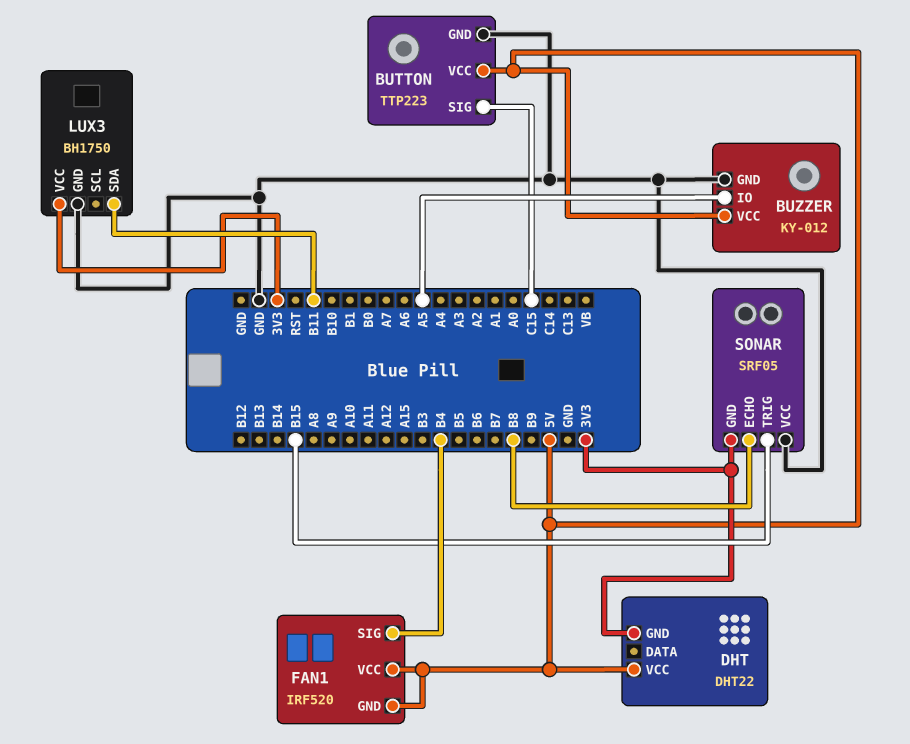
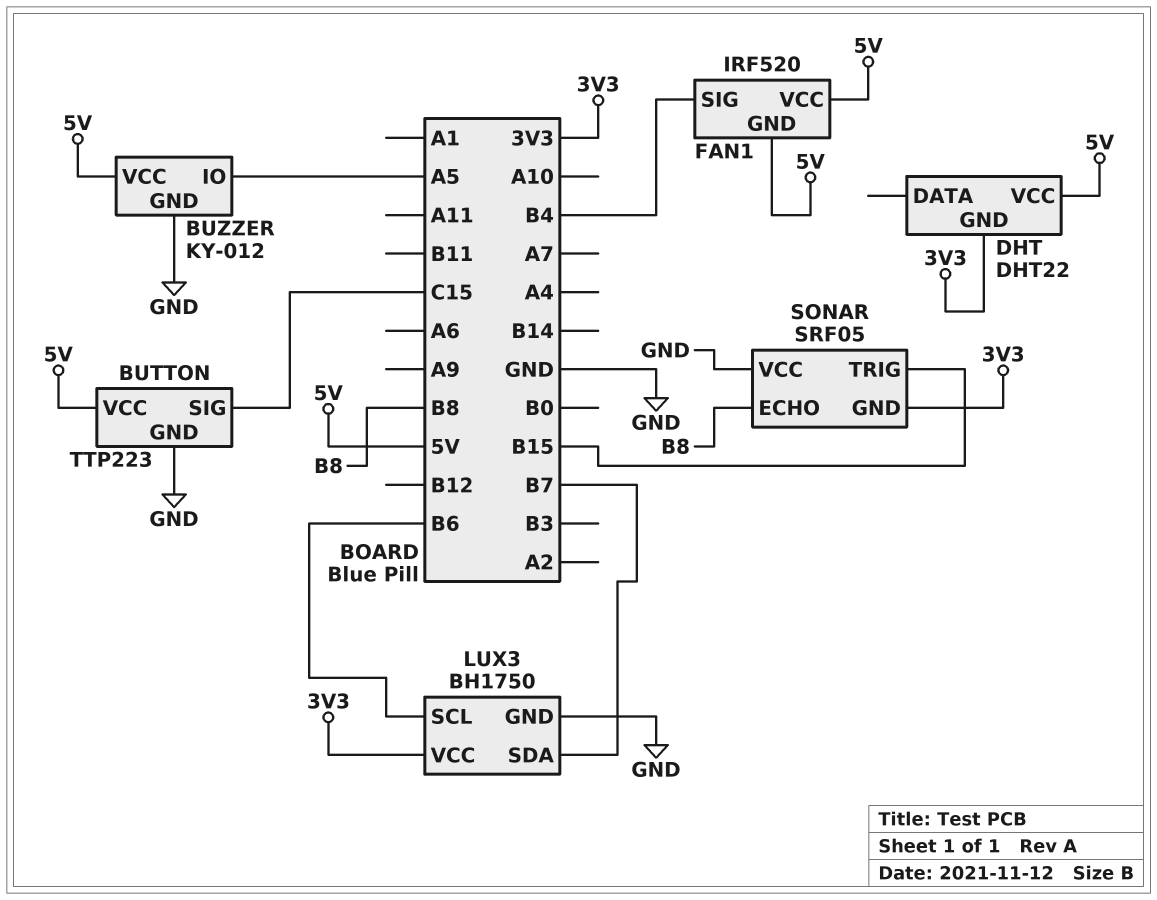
LUX3 pin SCL: none -> B6
LUX3 pin SDA: B11 -> B7

